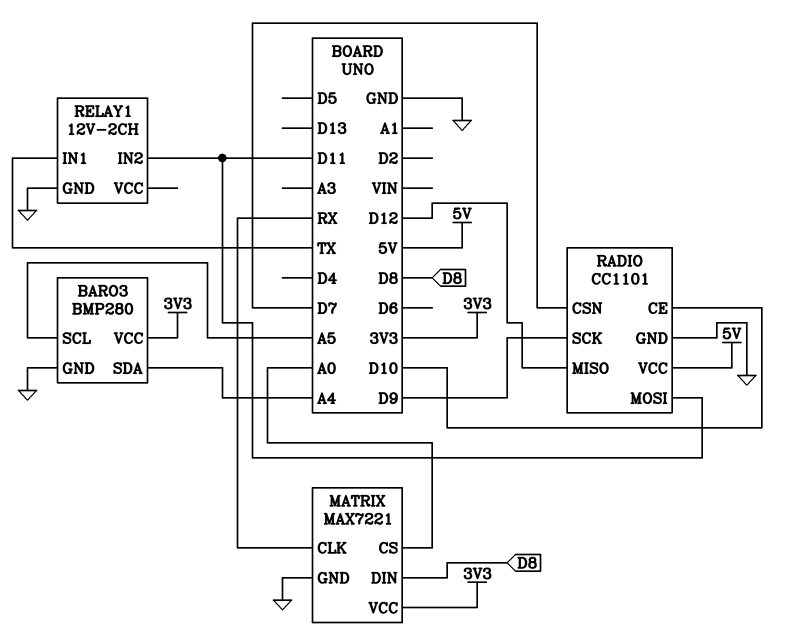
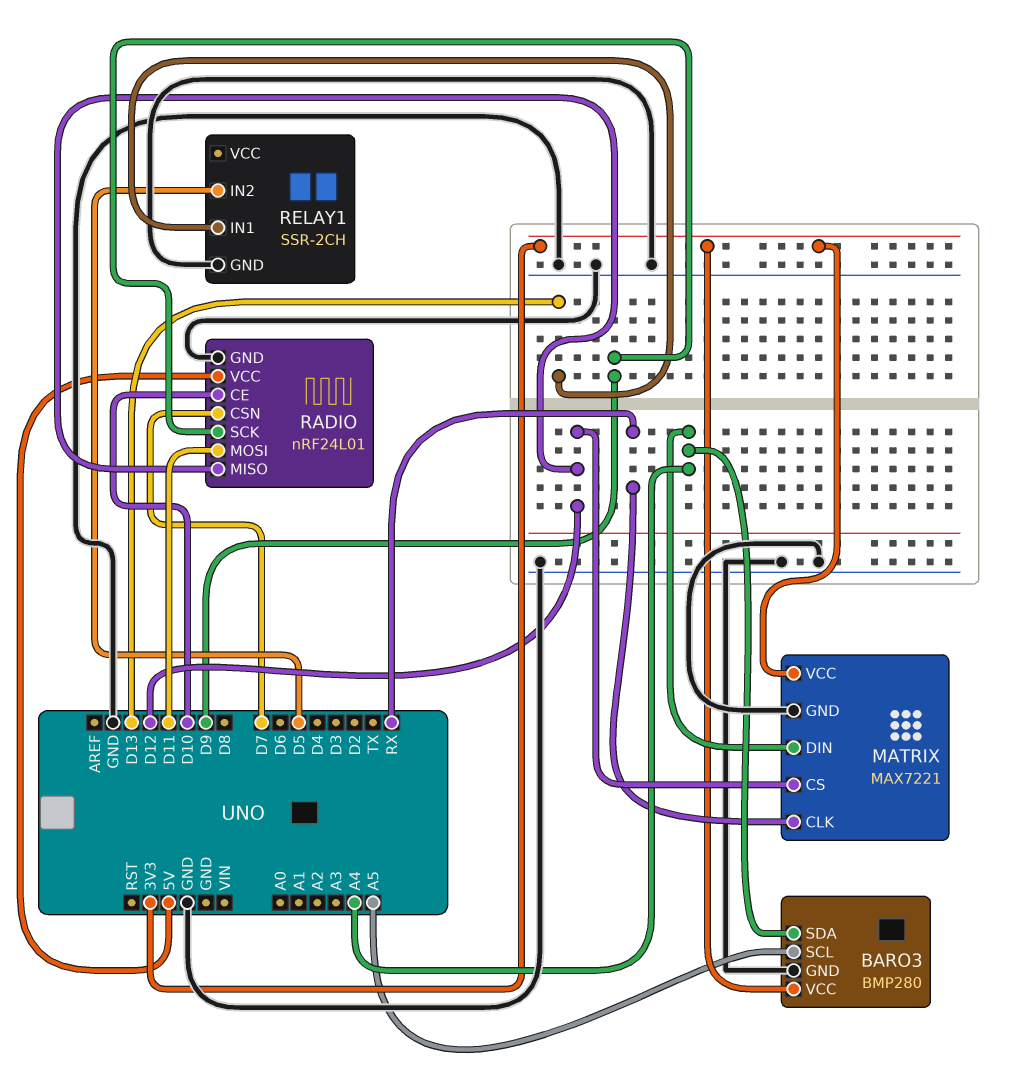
MATRIX pin CS: A0 -> D12
MATRIX pin DIN: D8 -> A4
RADIO: CC1101 -> nRF24L01
RELAY1: 12V-2CH -> SSR-2CH
RELAY1 pin IN1: TX -> D13
RELAY1 pin IN2: D11 -> D5

